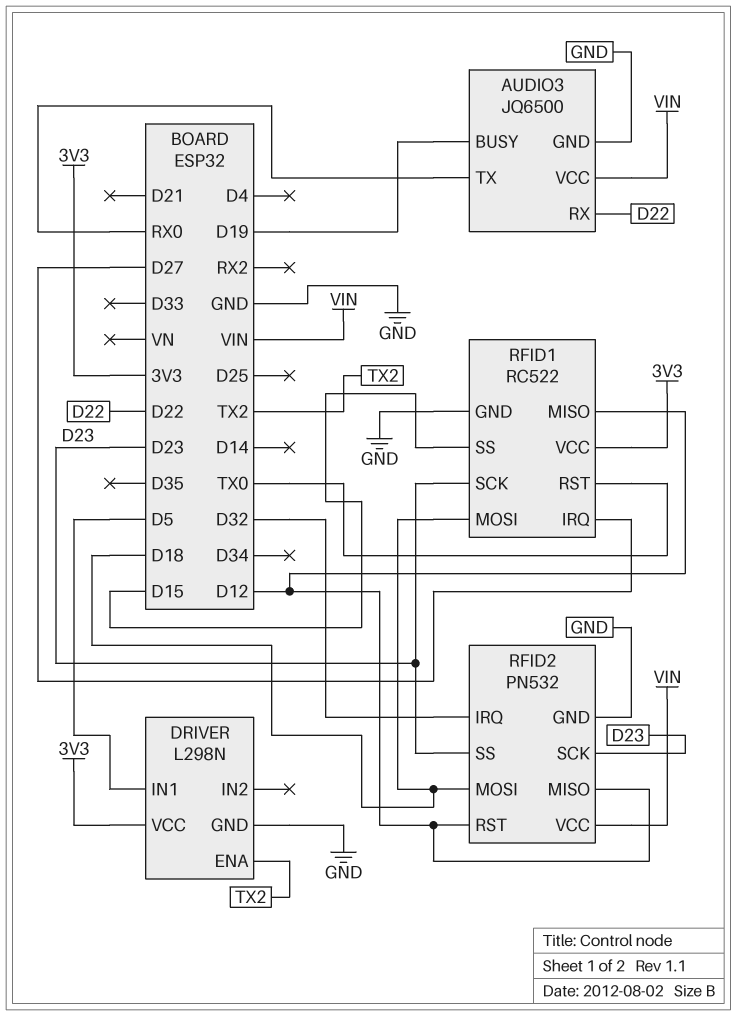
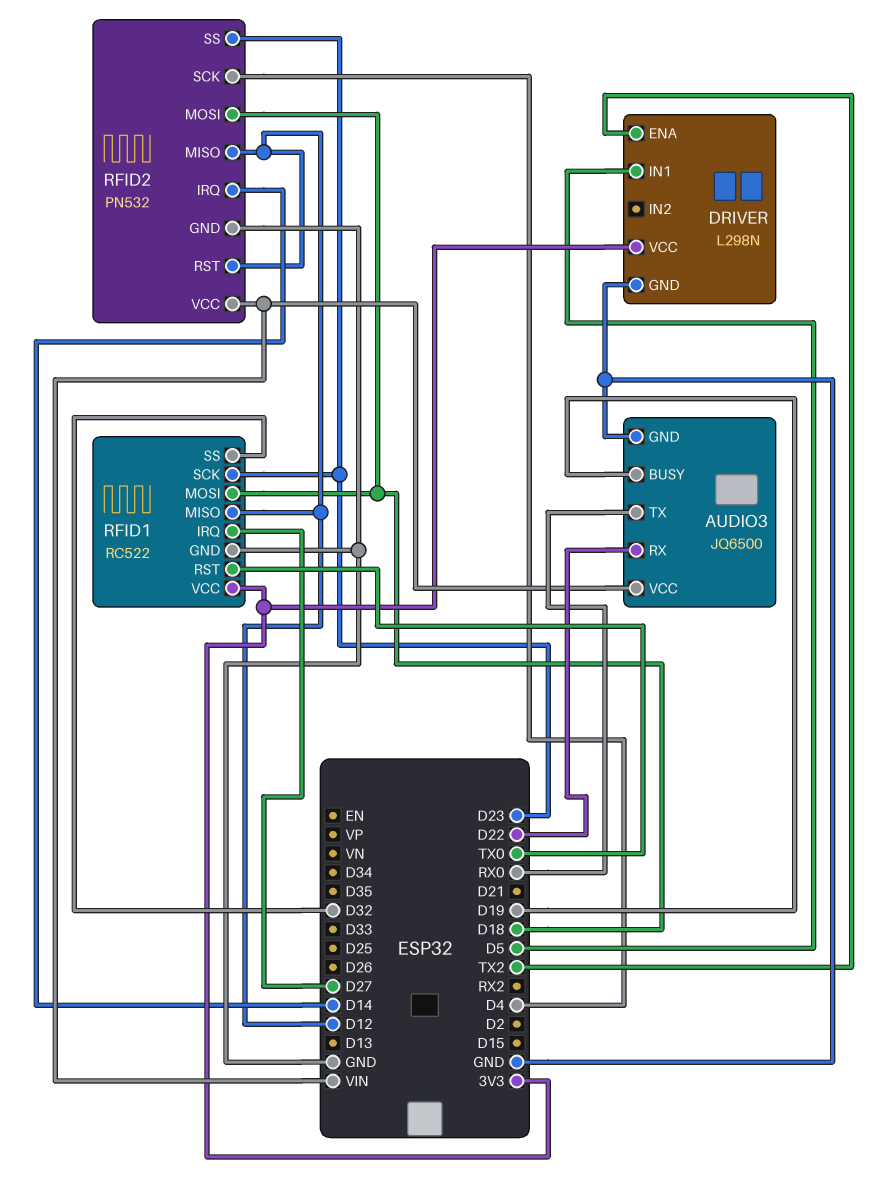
RFID1 pin SS: D15 -> D32
RFID2 pin IRQ: D32 -> D14
RFID2 pin SCK: D23 -> D4

